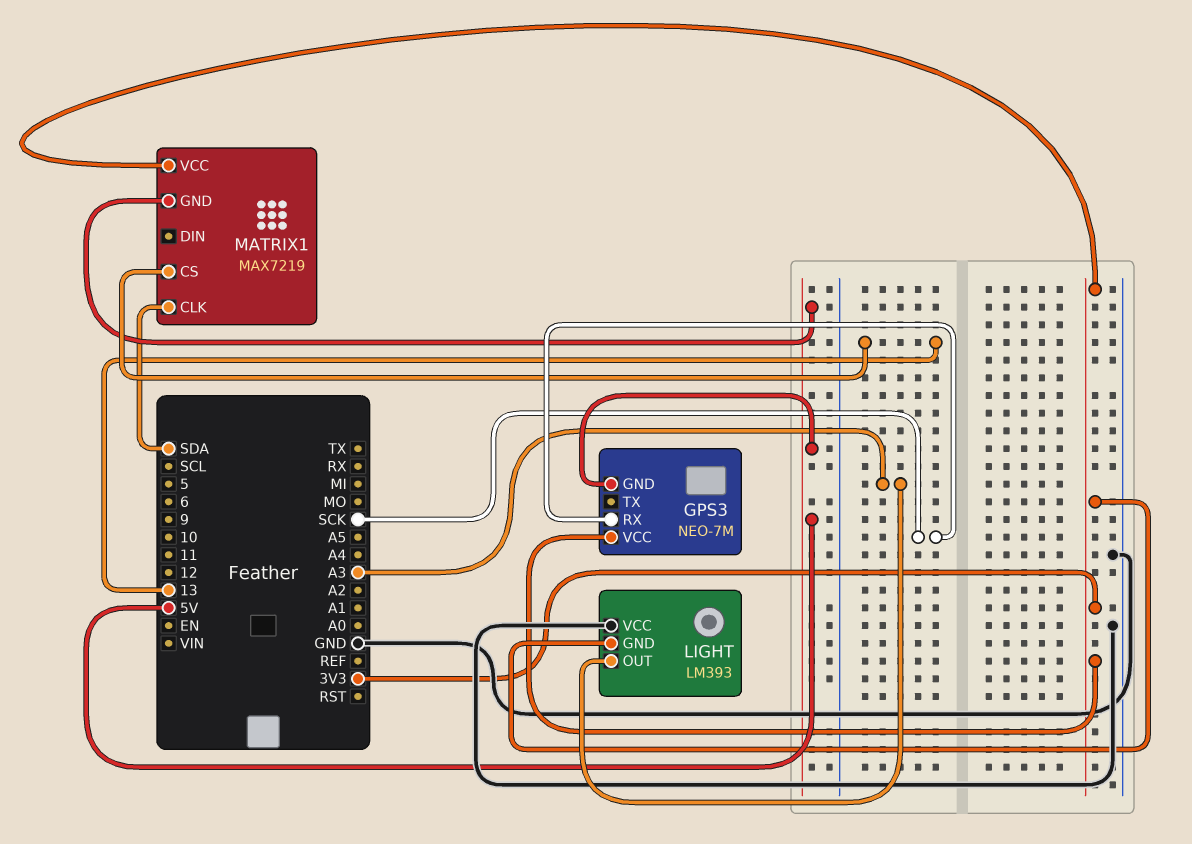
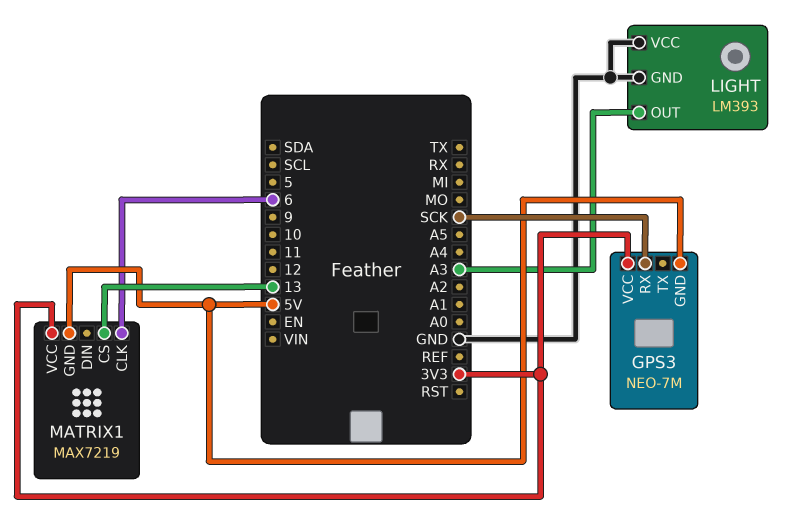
LIGHT pin GND: 3V3 -> GND
MATRIX1 pin CLK: SDA -> 6

